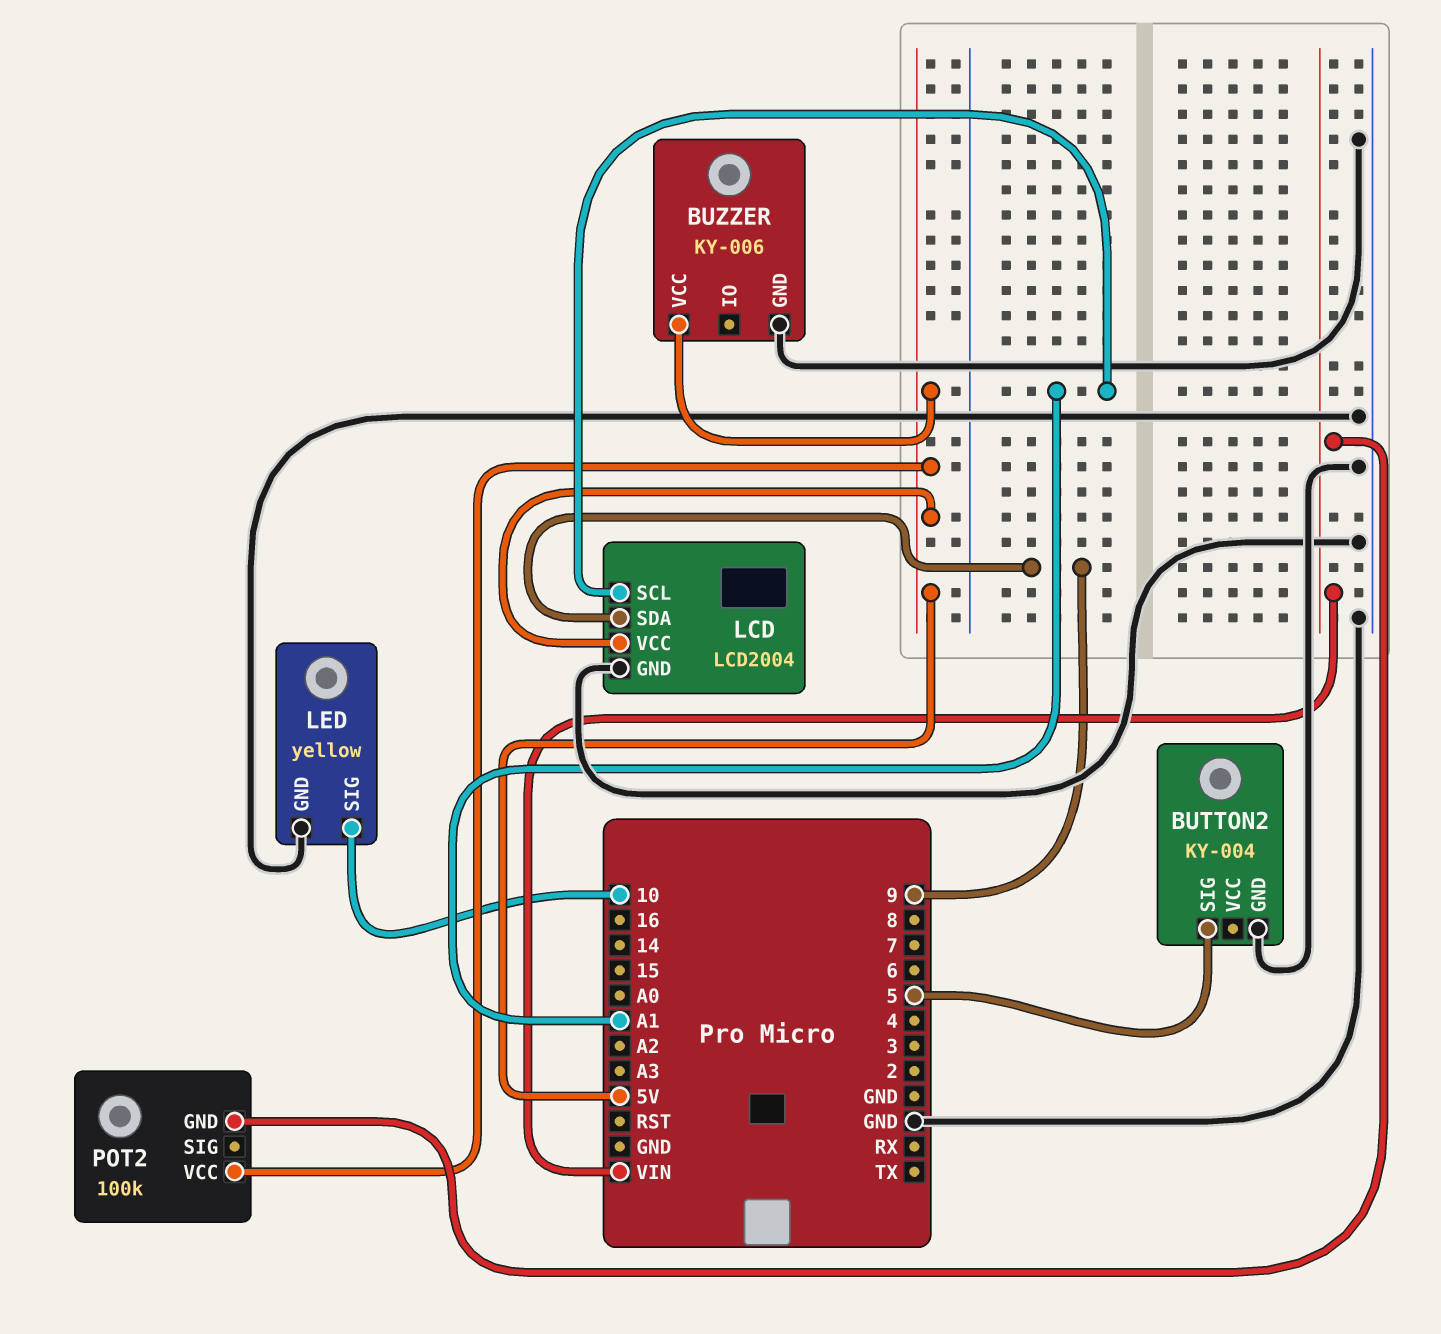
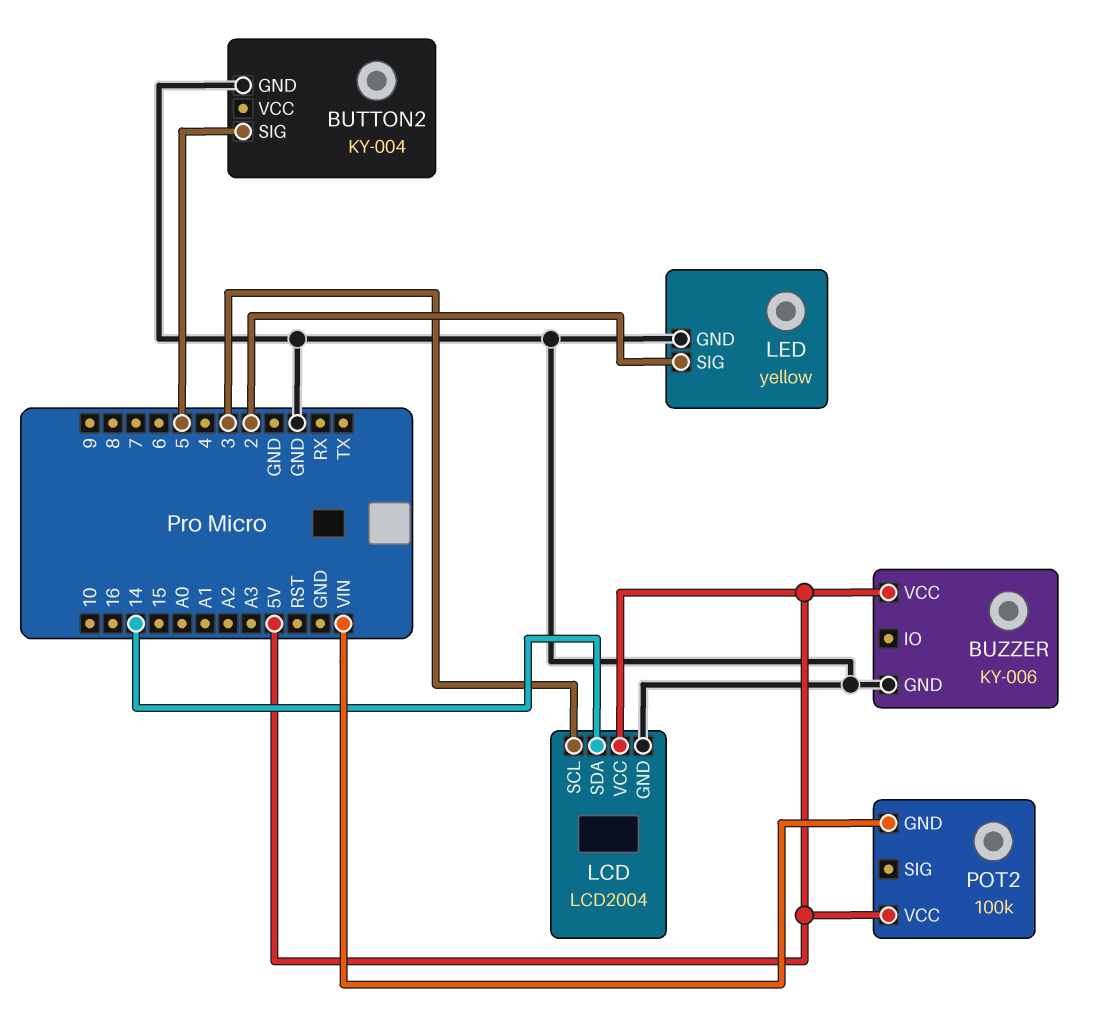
LCD pin SCL: A1 -> 3
LCD pin SDA: 9 -> 14
LED pin SIG: 10 -> 2

